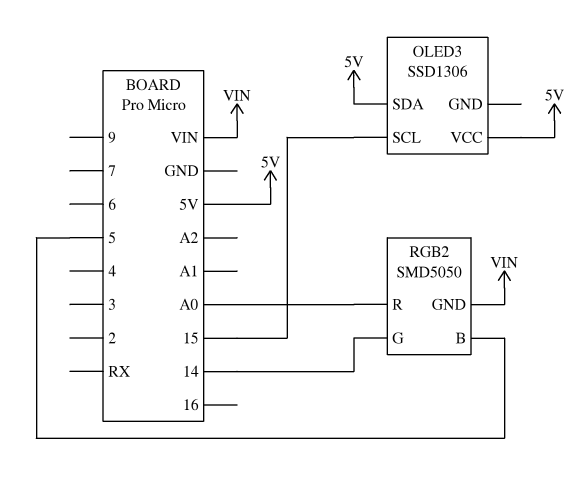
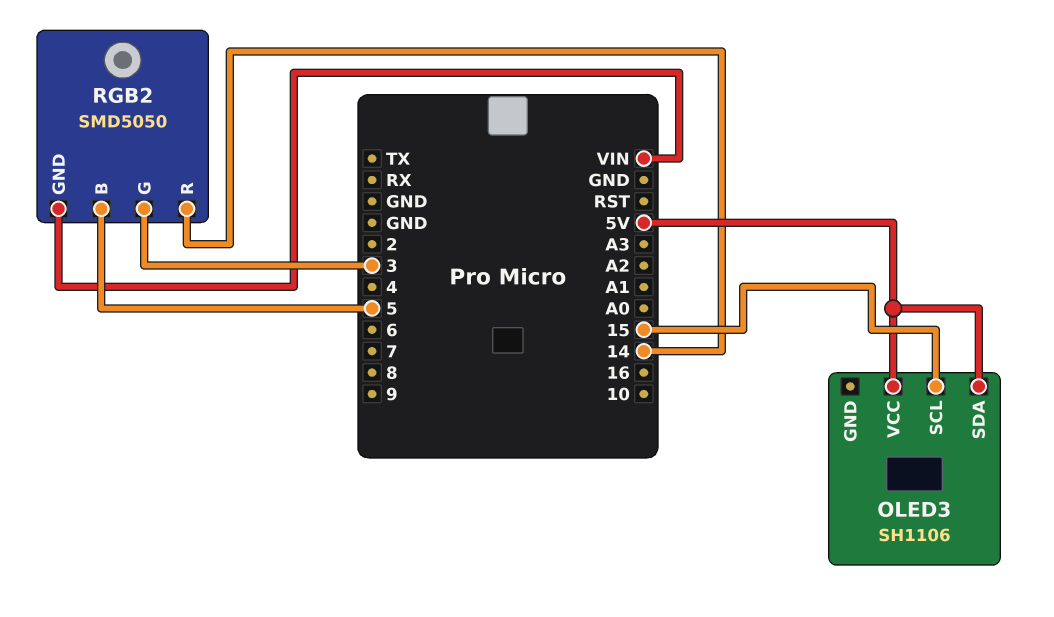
OLED3: SSD1306 -> SH1106
RGB2 pin G: 14 -> 3
RGB2 pin R: A0 -> 14

